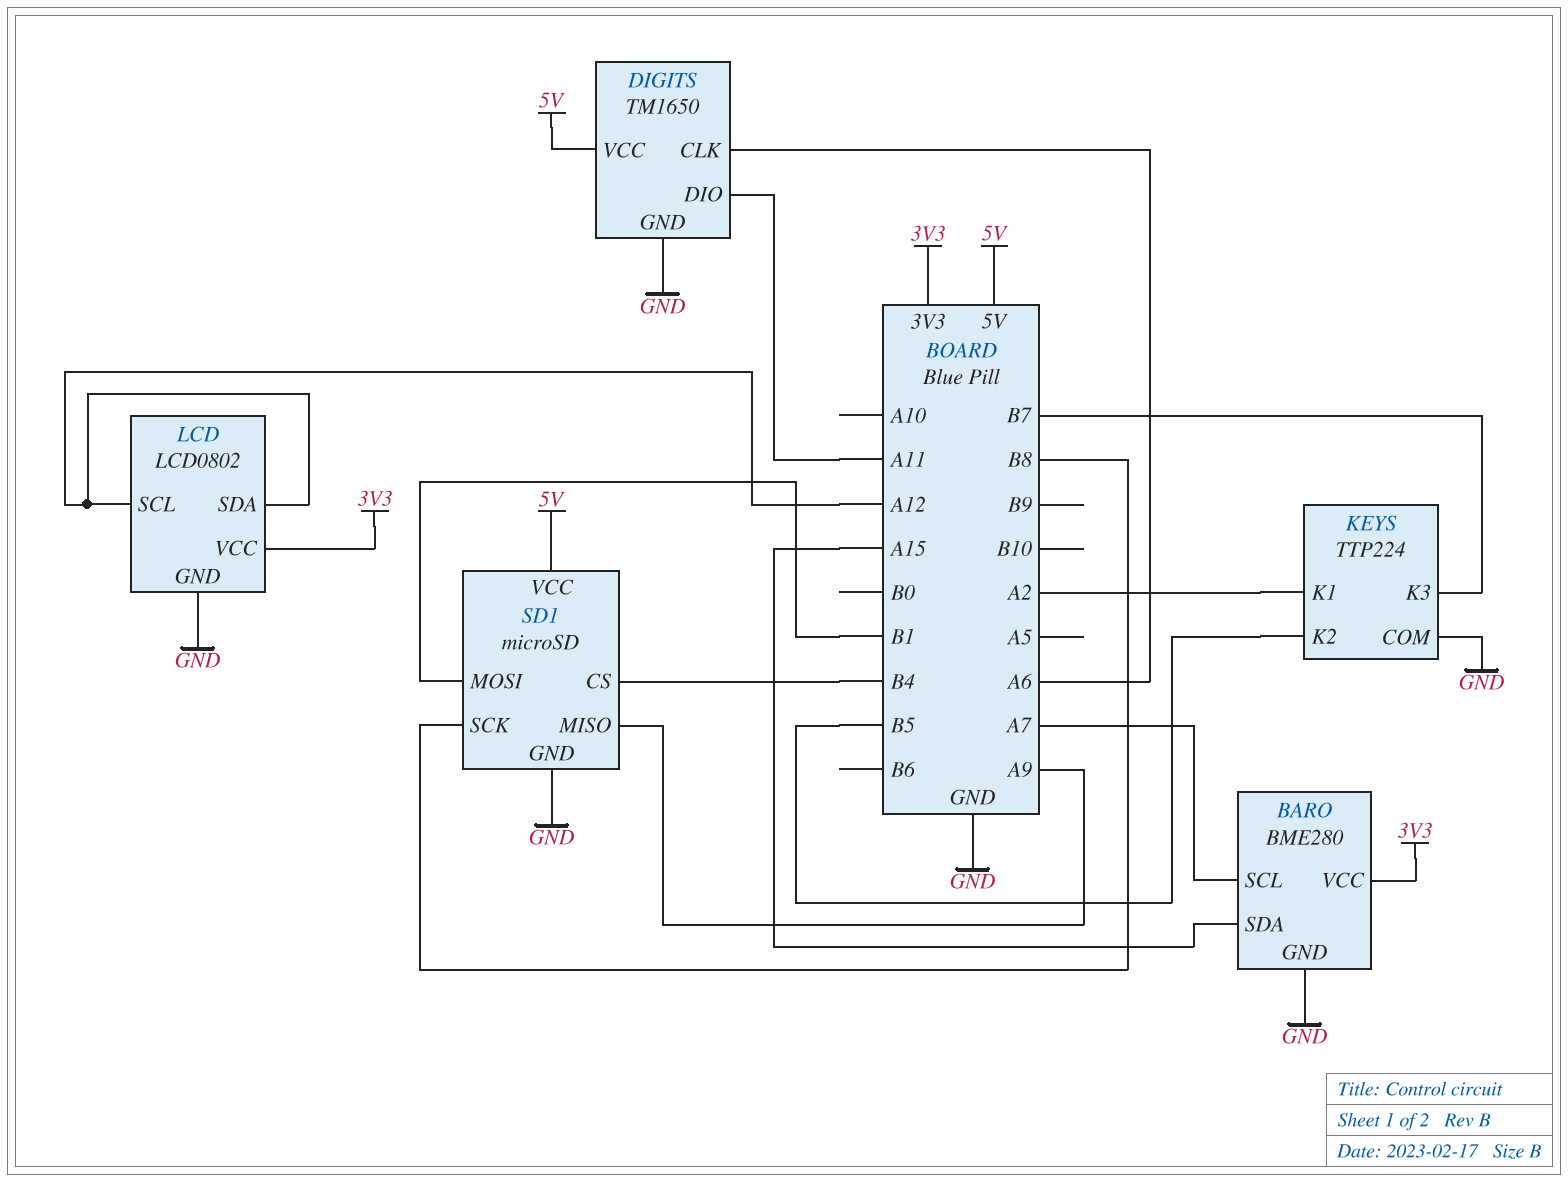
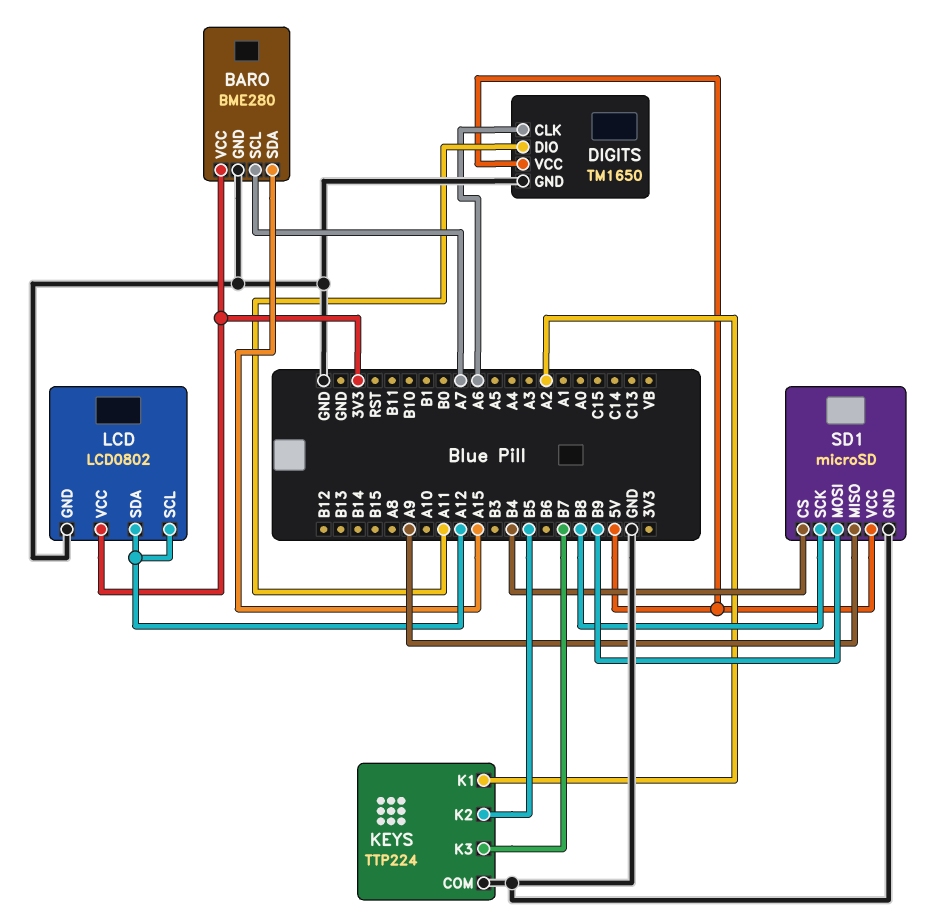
SD1 pin MOSI: B1 -> B9

